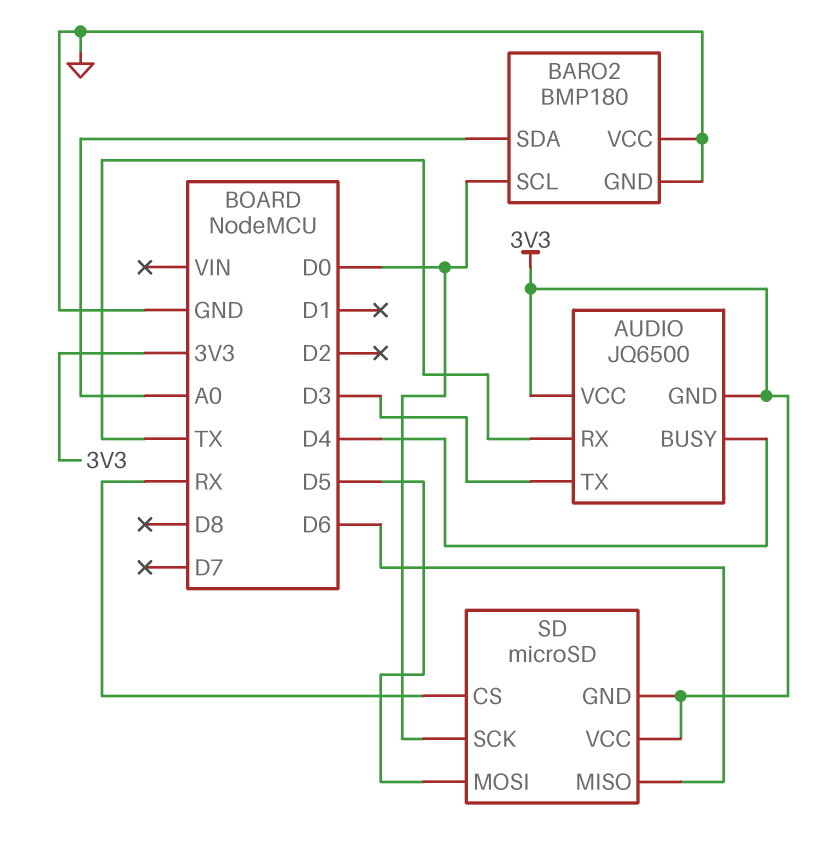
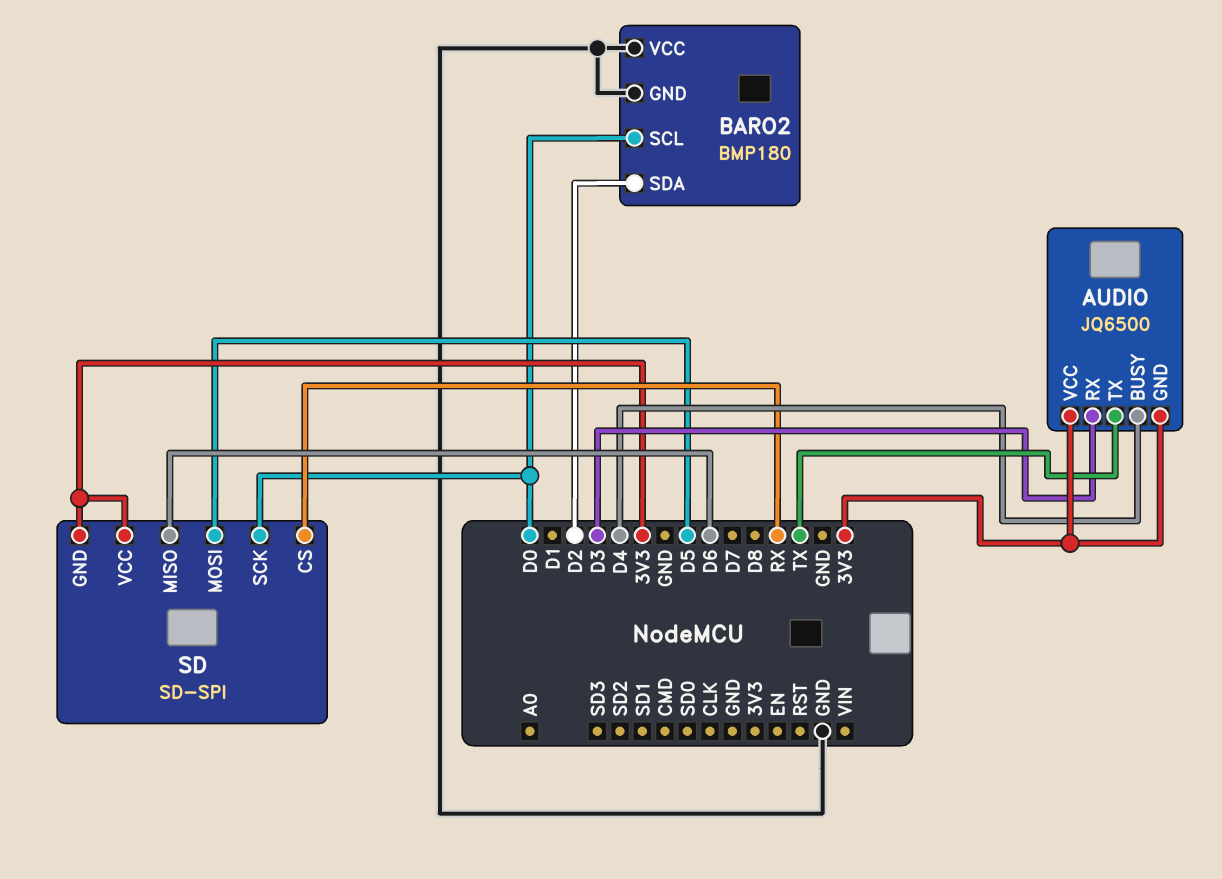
AUDIO pin RX: TX -> D3
AUDIO pin TX: D3 -> TX
BARO2 pin SDA: A0 -> D2
SD: microSD -> SD-SPI

